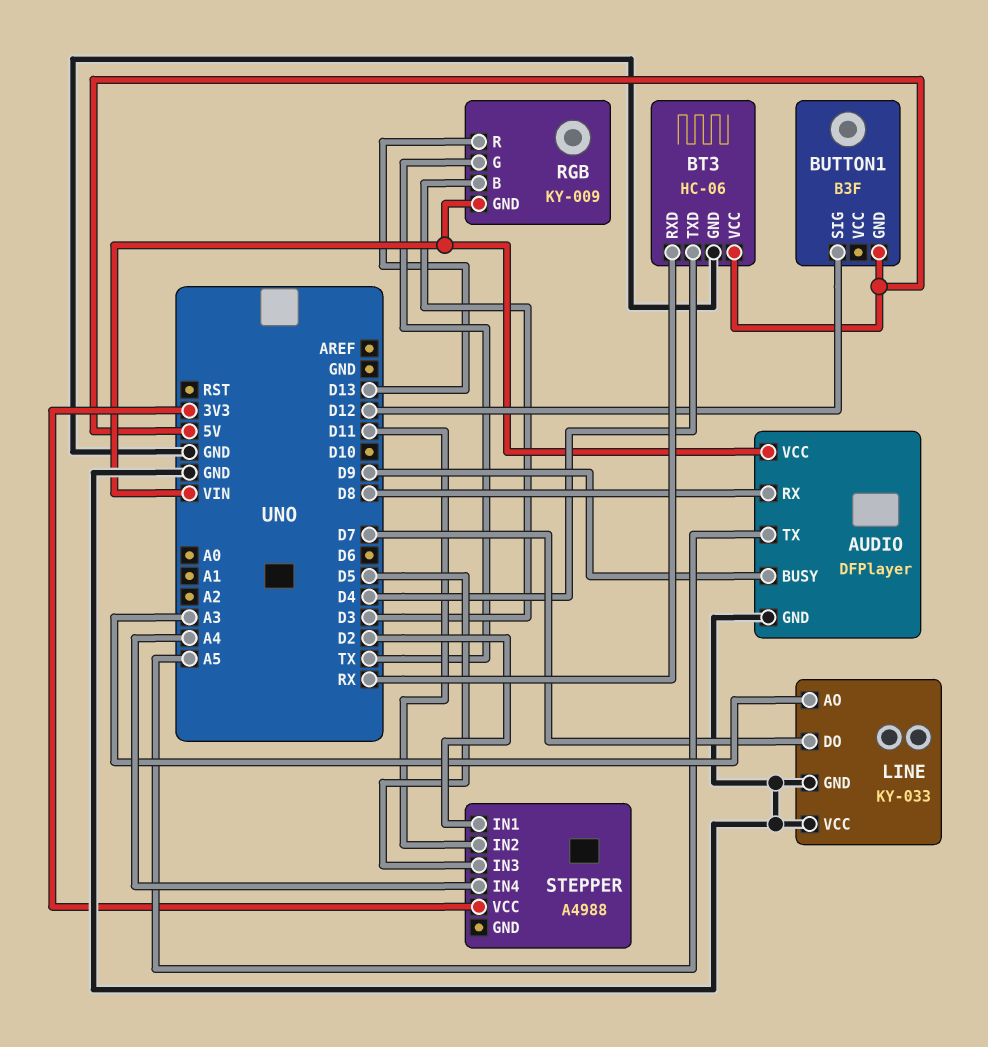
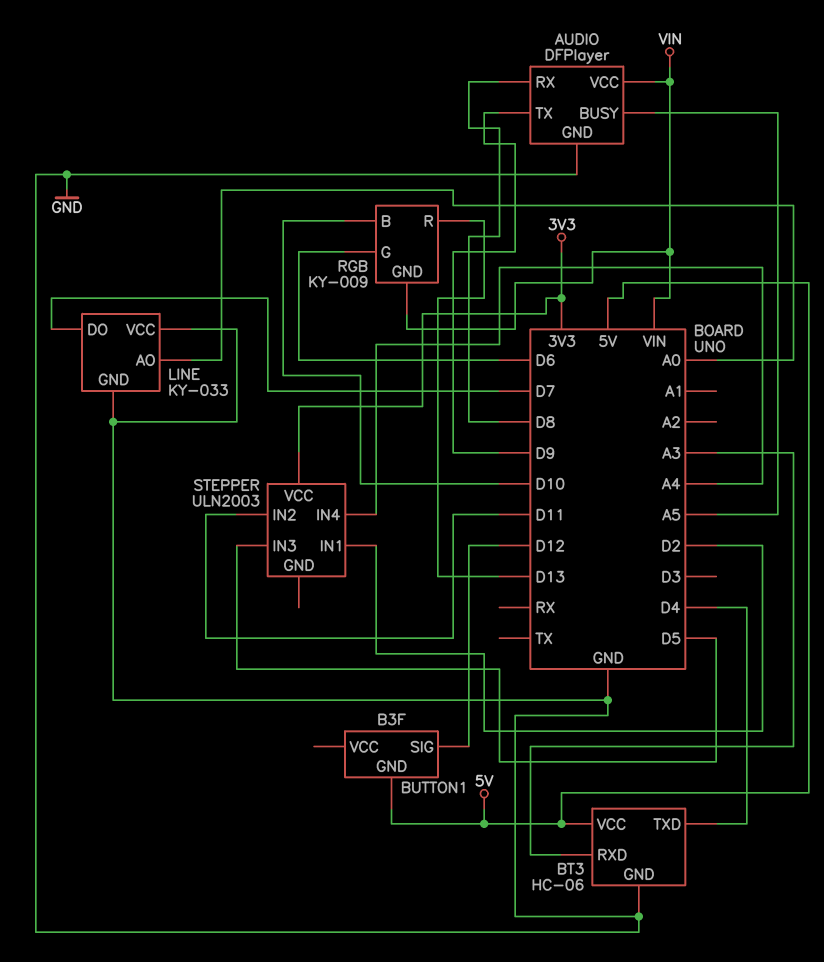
AUDIO pin BUSY: D9 -> A5
AUDIO pin TX: A5 -> D9
BT3 pin RXD: RX -> A3
LINE pin AO: A3 -> A0
RGB pin B: D3 -> D10
RGB pin G: TX -> D6
STEPPER: A4988 -> ULN2003

